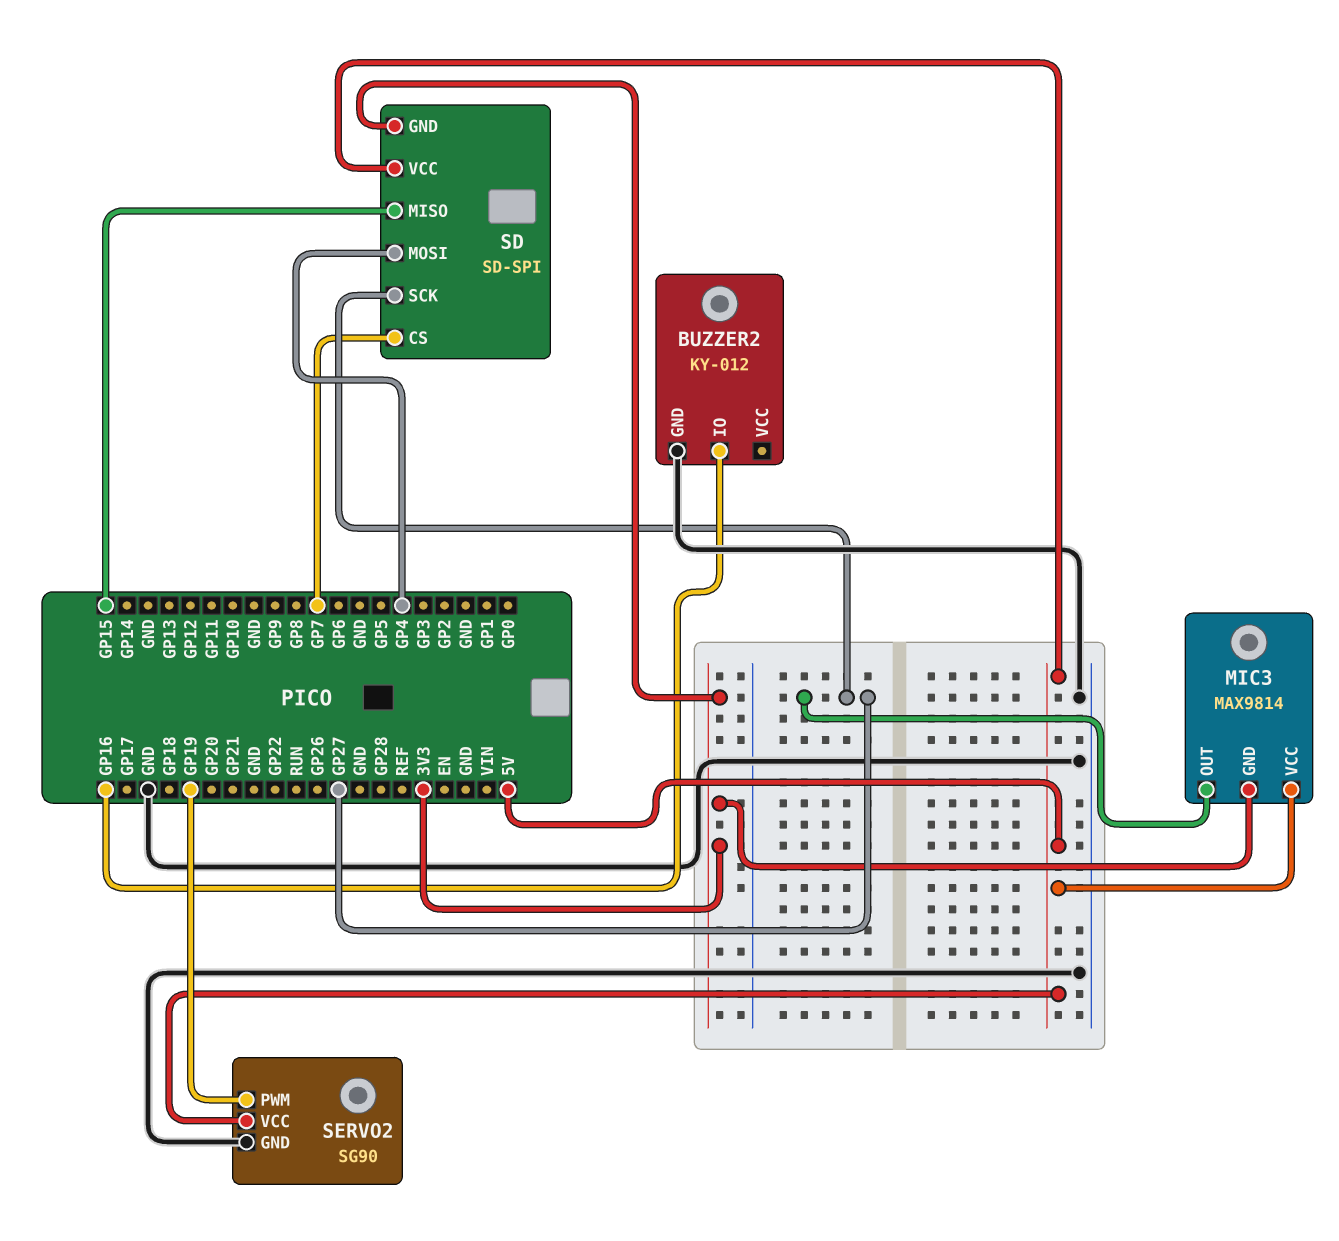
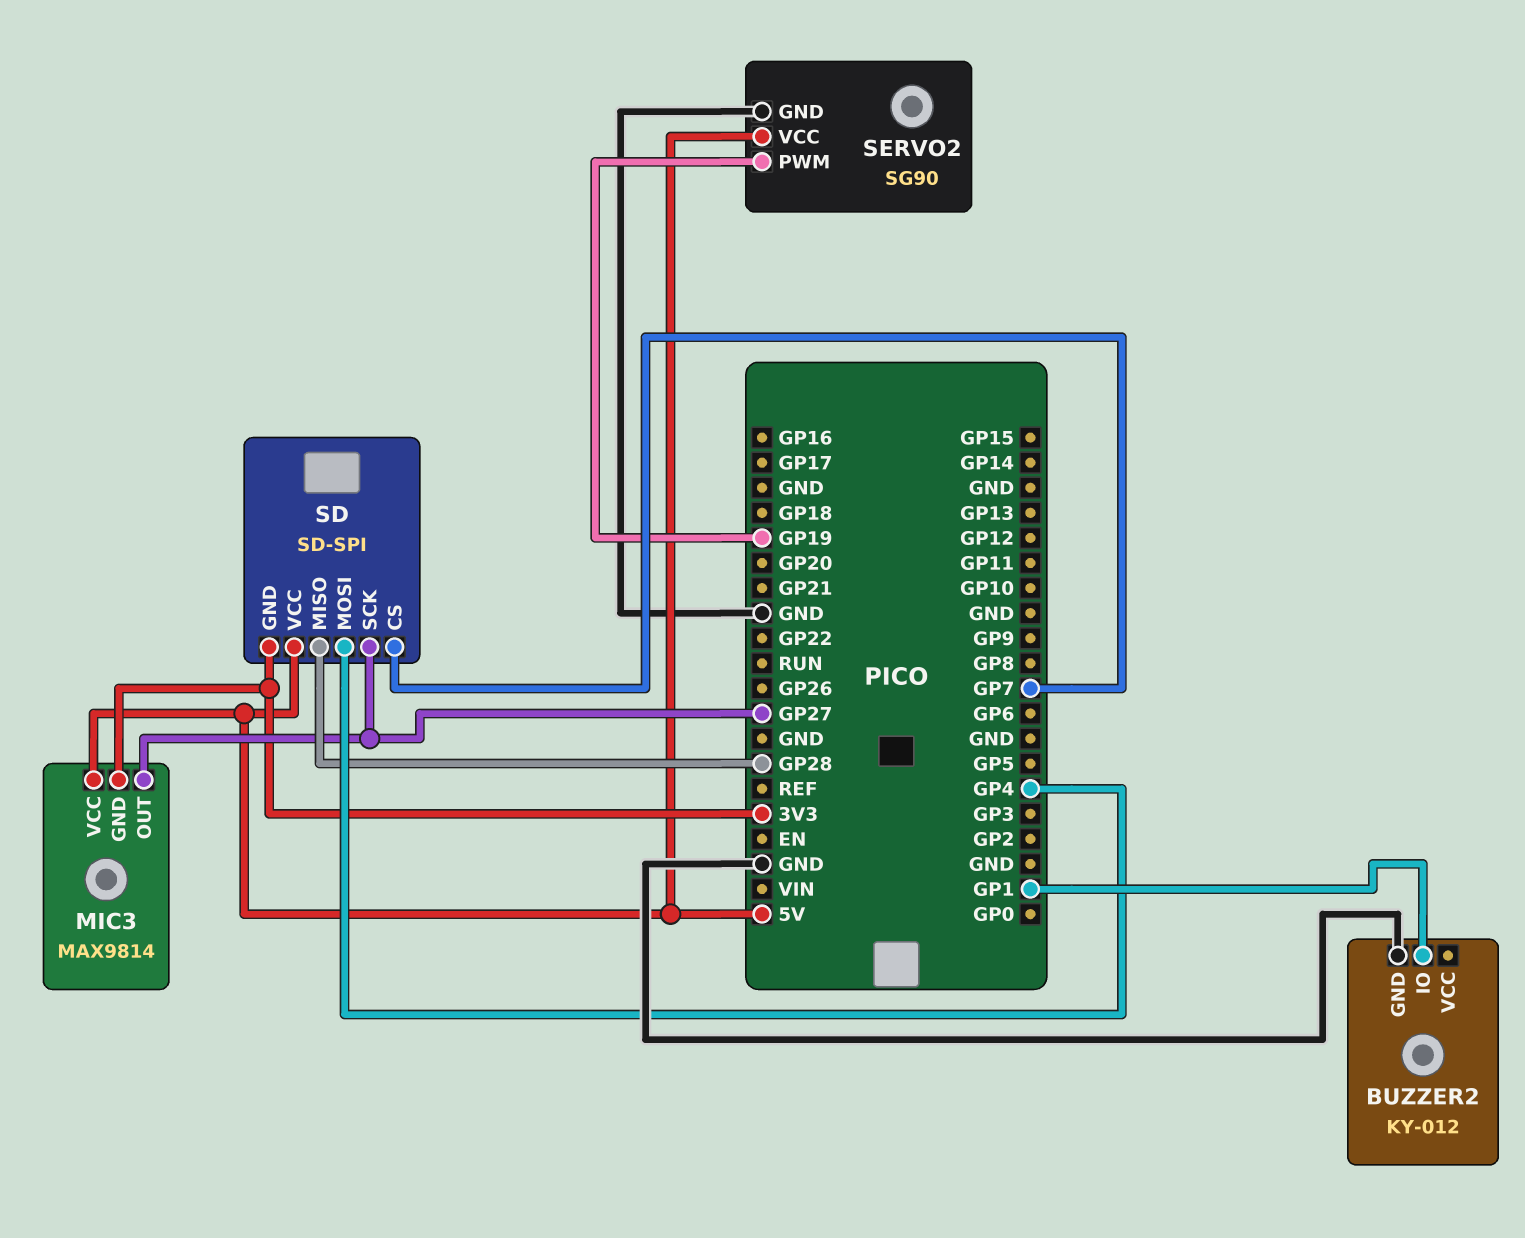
BUZZER2 pin IO: GP16 -> GP1
SD pin MISO: GP15 -> GP28

